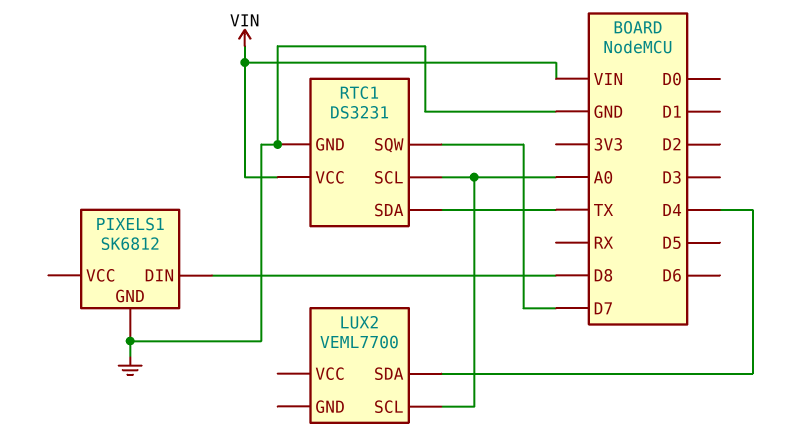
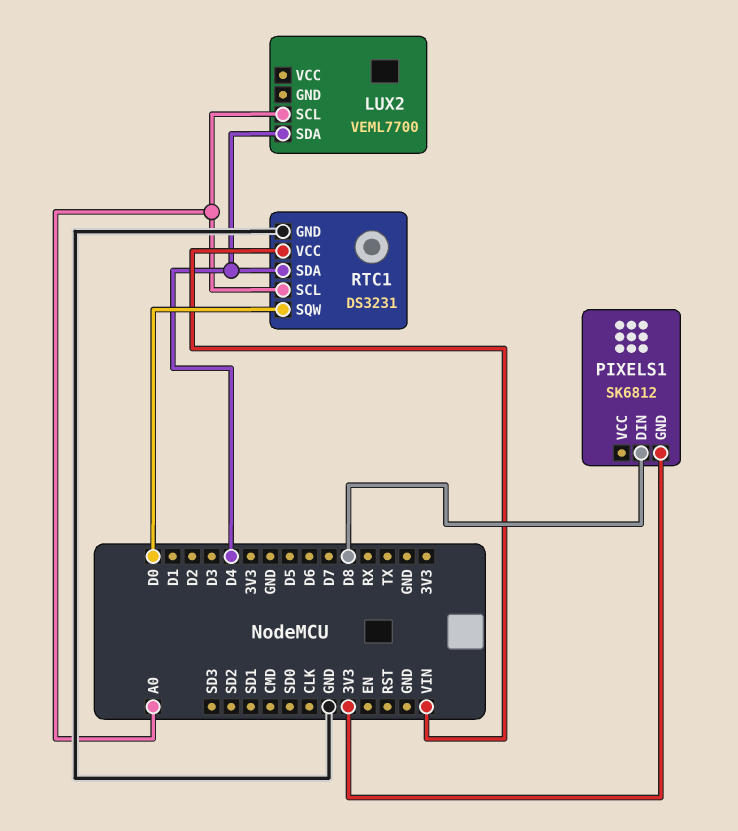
PIXELS1 pin GND: GND -> 3V3
RTC1 pin SDA: TX -> D4
RTC1 pin SQW: D7 -> D0

